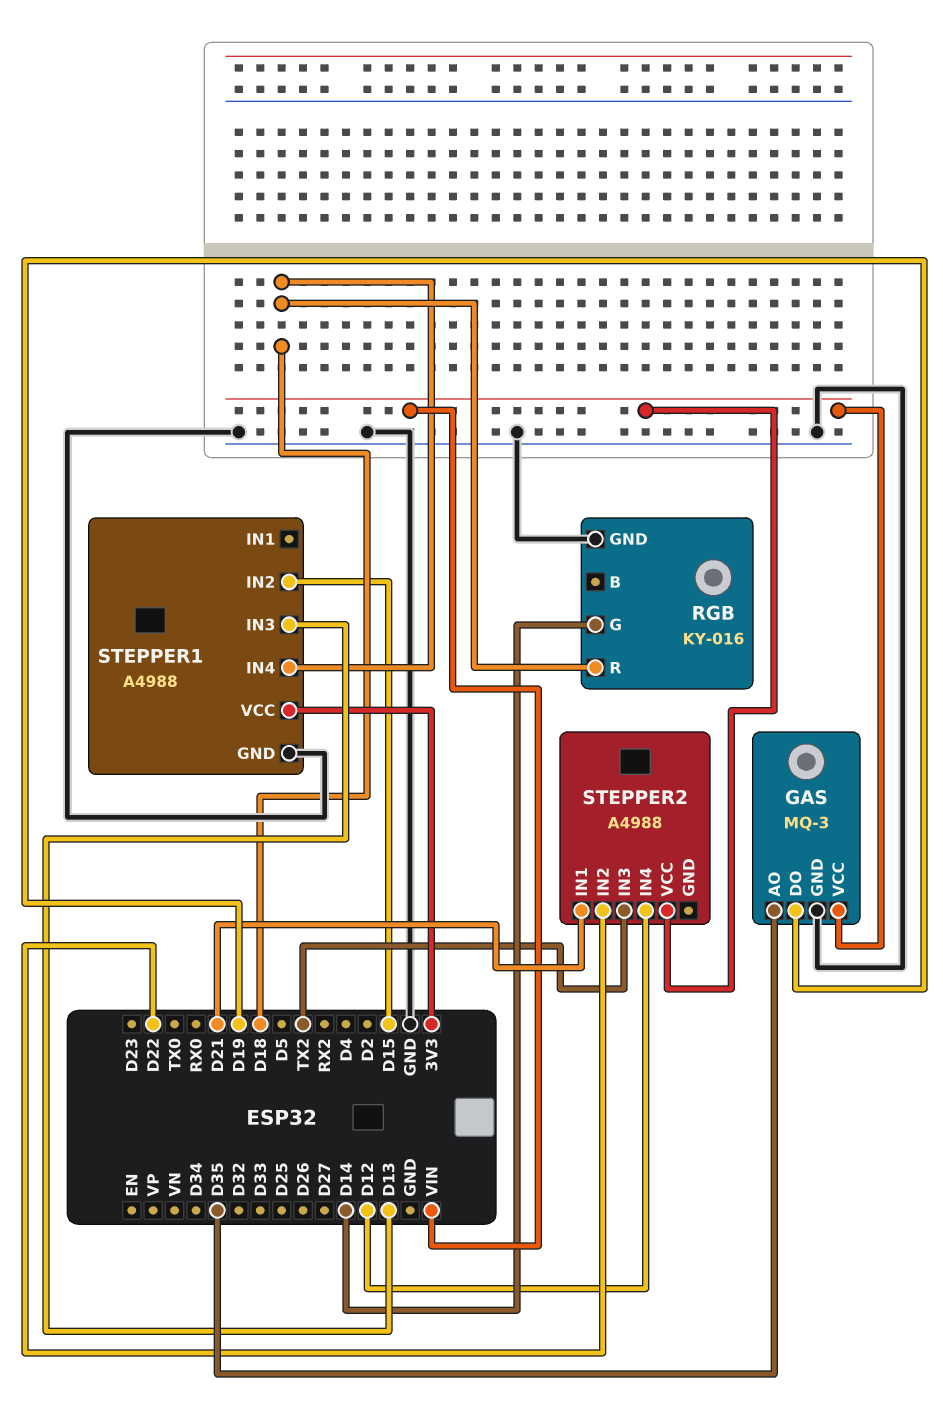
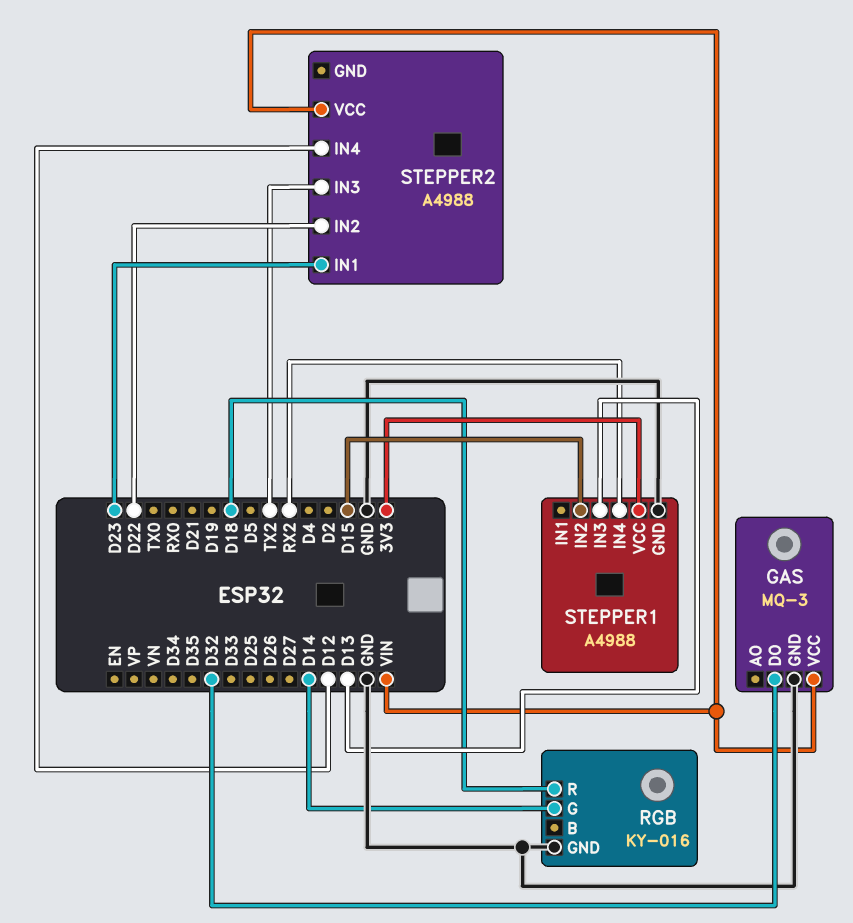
GAS pin AO: D35 -> none
GAS pin DO: D19 -> D32
STEPPER1 pin IN4: D18 -> RX2
STEPPER2 pin IN1: D21 -> D23

